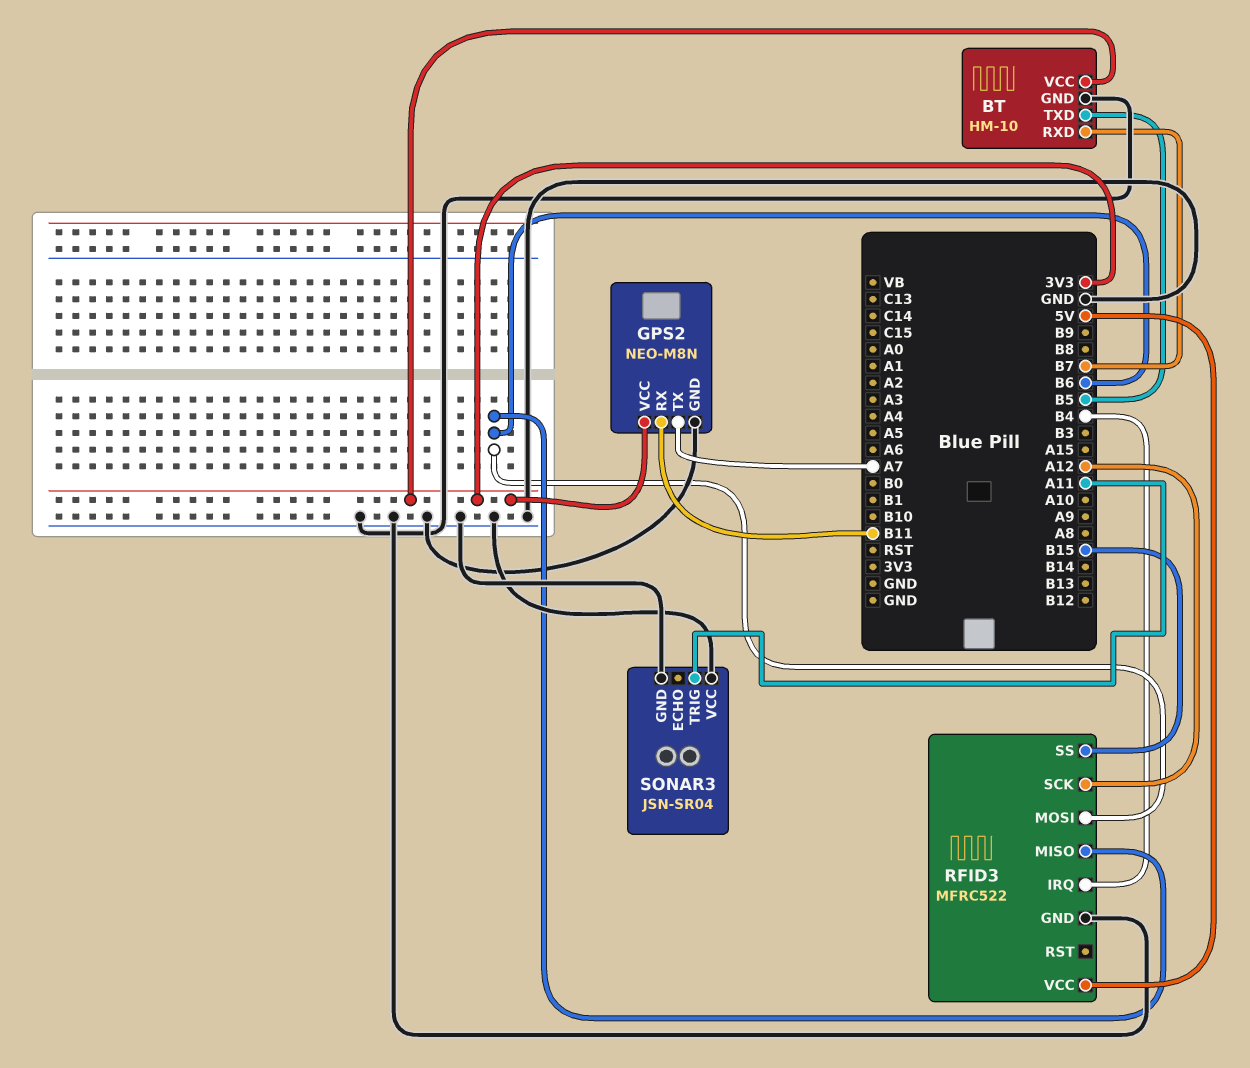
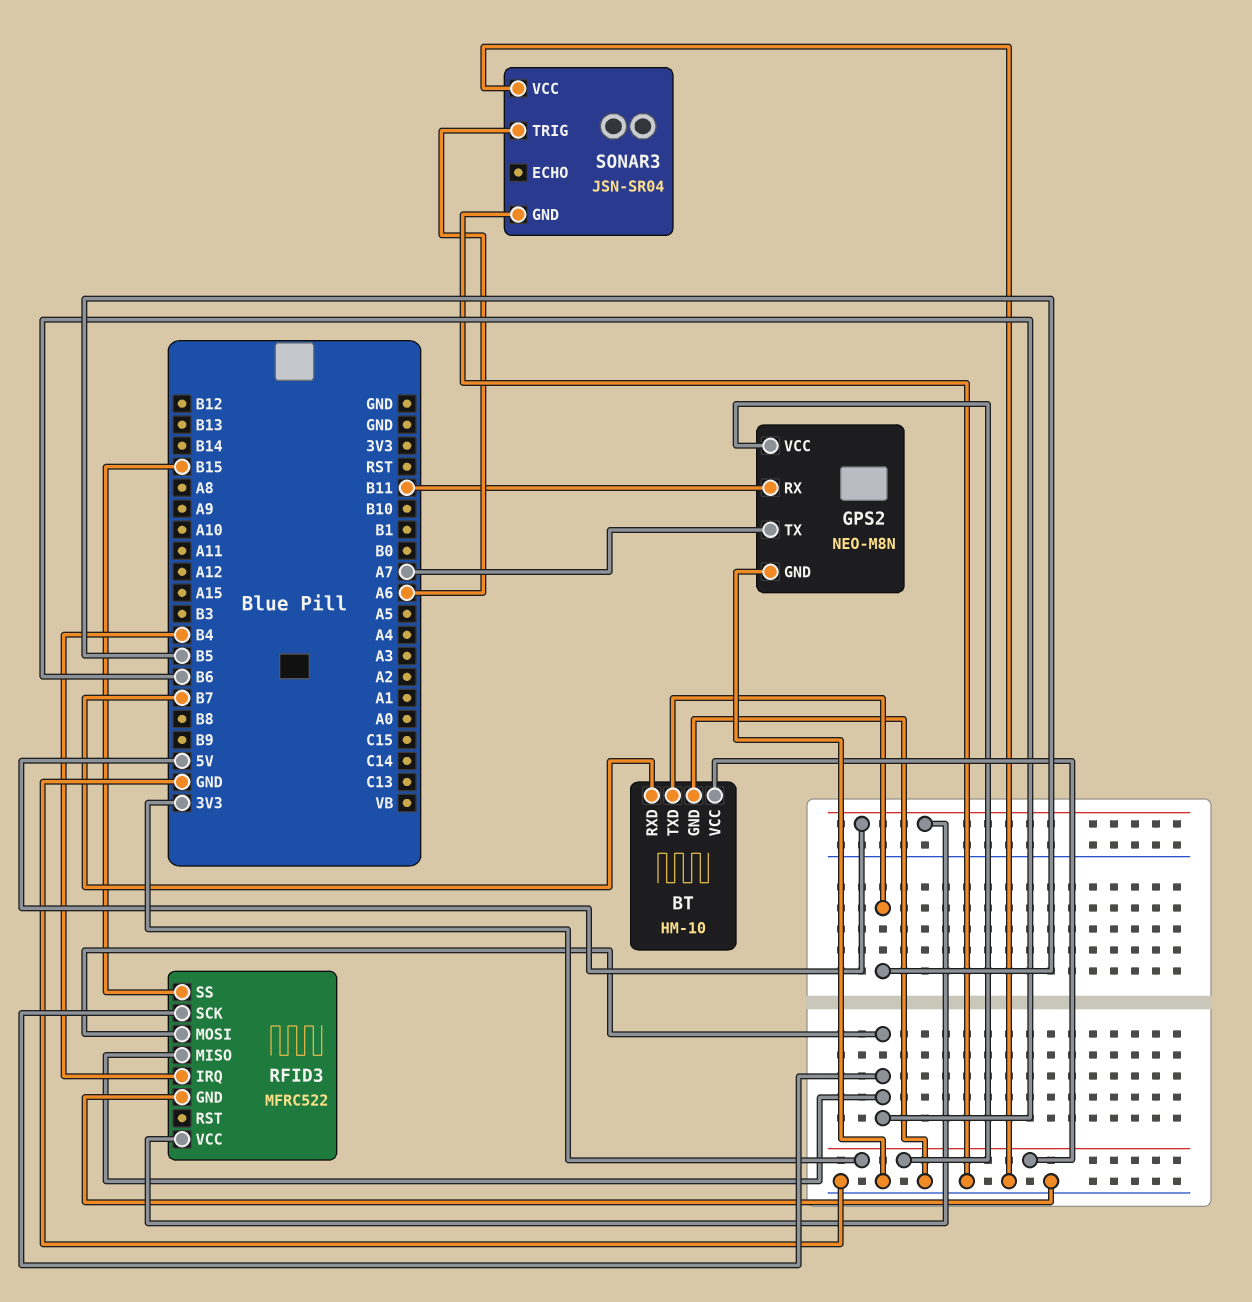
RFID3 pin SCK: A12 -> B6
SONAR3 pin TRIG: A11 -> A6

